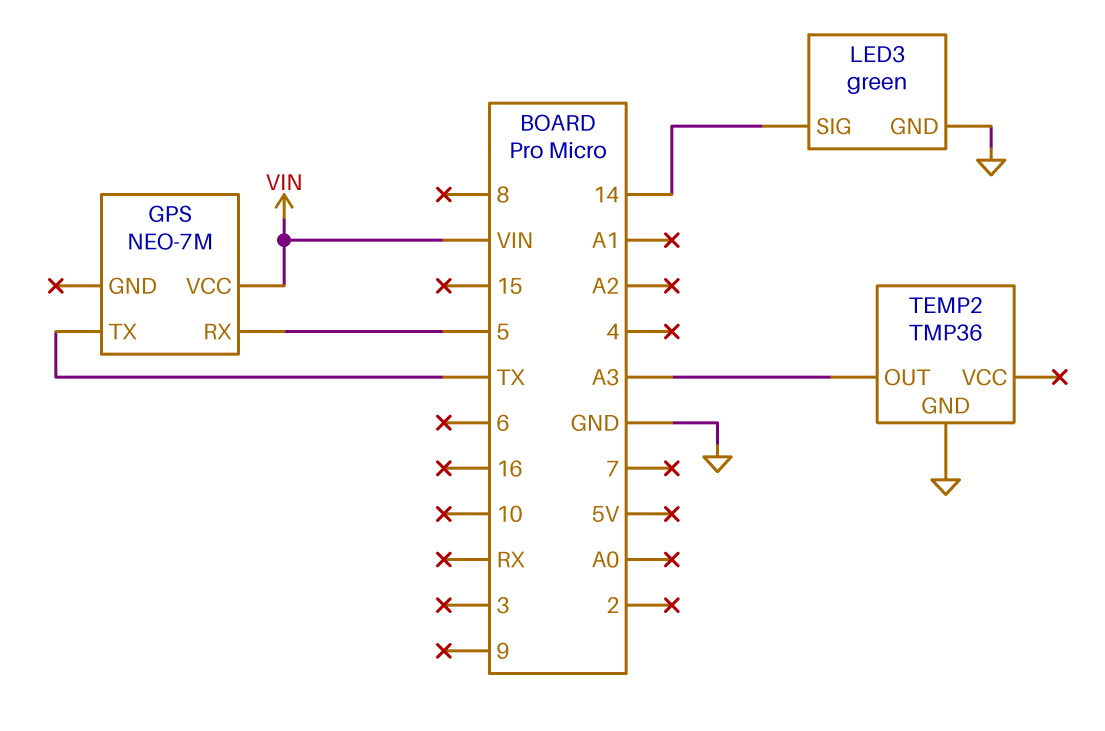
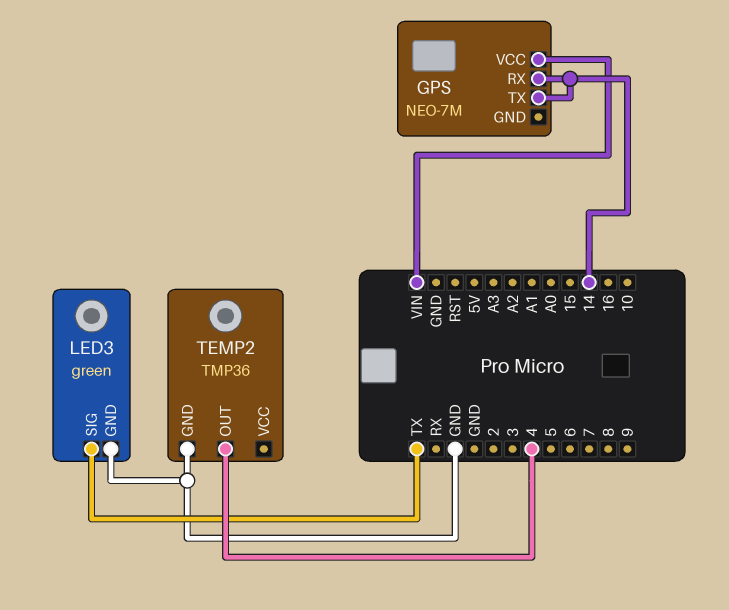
GPS pin RX: 5 -> 14
GPS pin TX: TX -> 14
LED3 pin SIG: 14 -> TX
TEMP2 pin OUT: A3 -> 4

